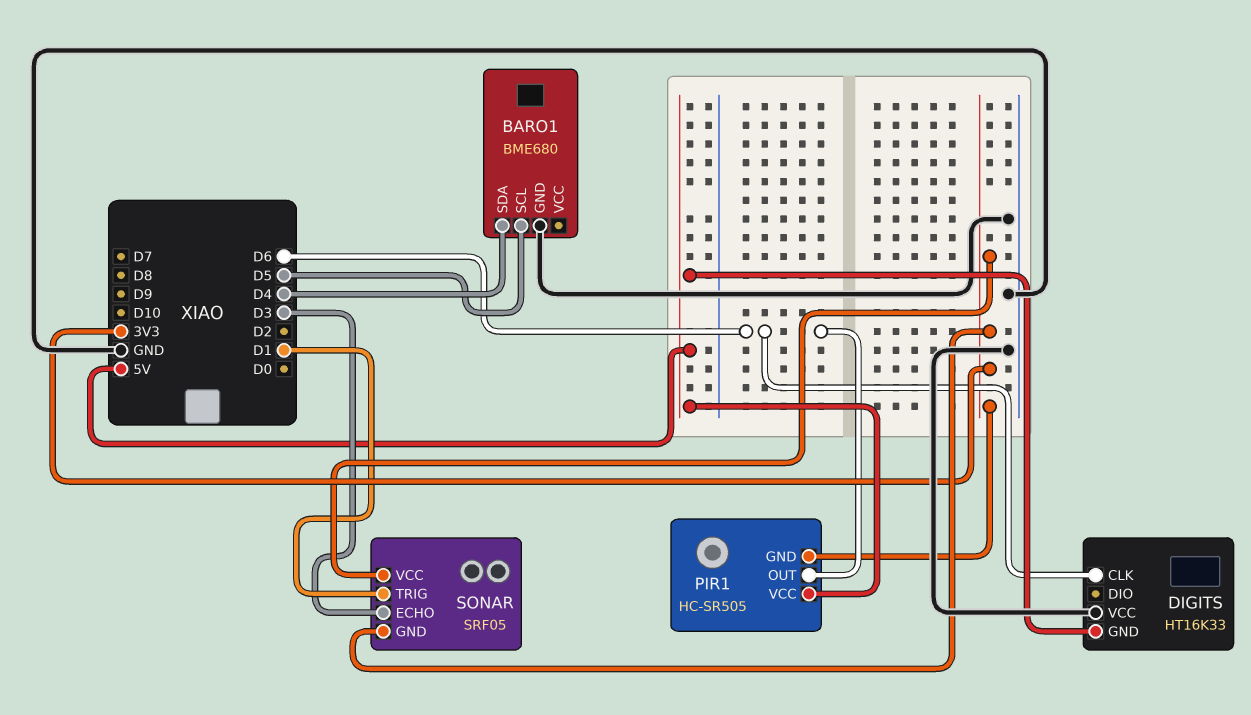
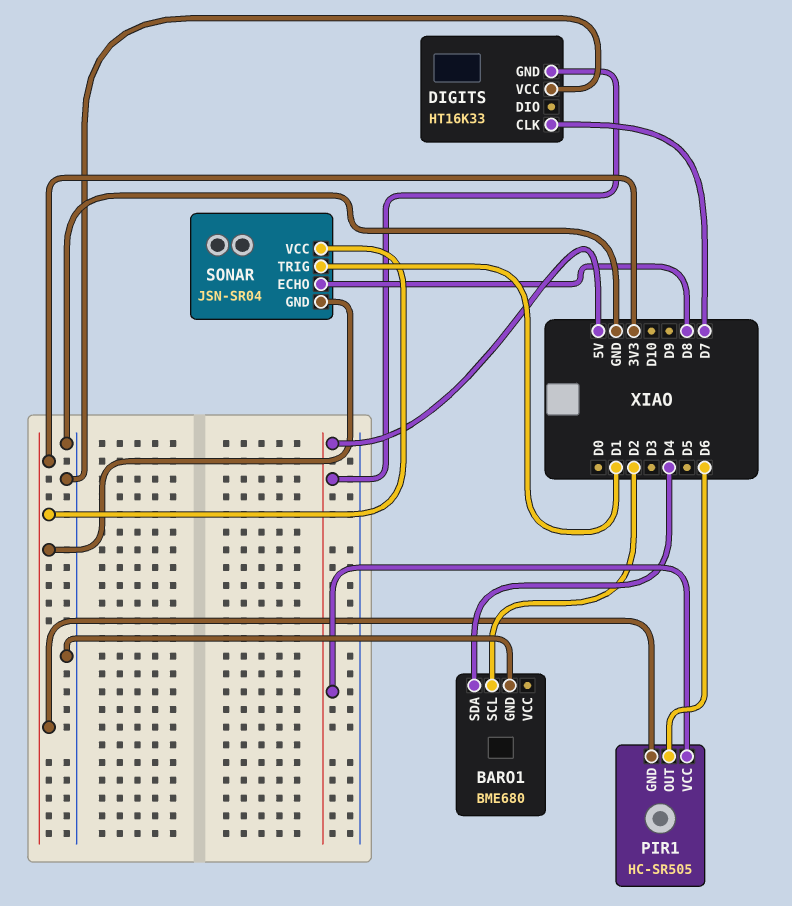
BARO1 pin SCL: D5 -> D2
DIGITS pin CLK: D6 -> D7
SONAR: SRF05 -> JSN-SR04
SONAR pin ECHO: D3 -> D8

